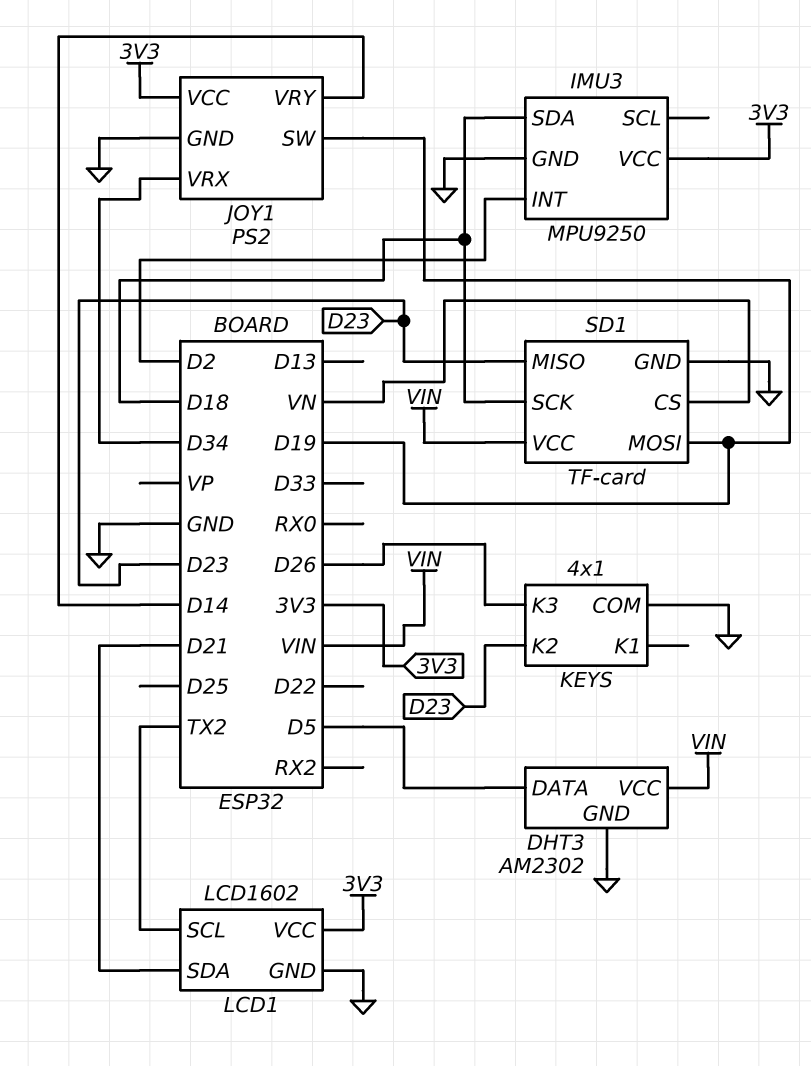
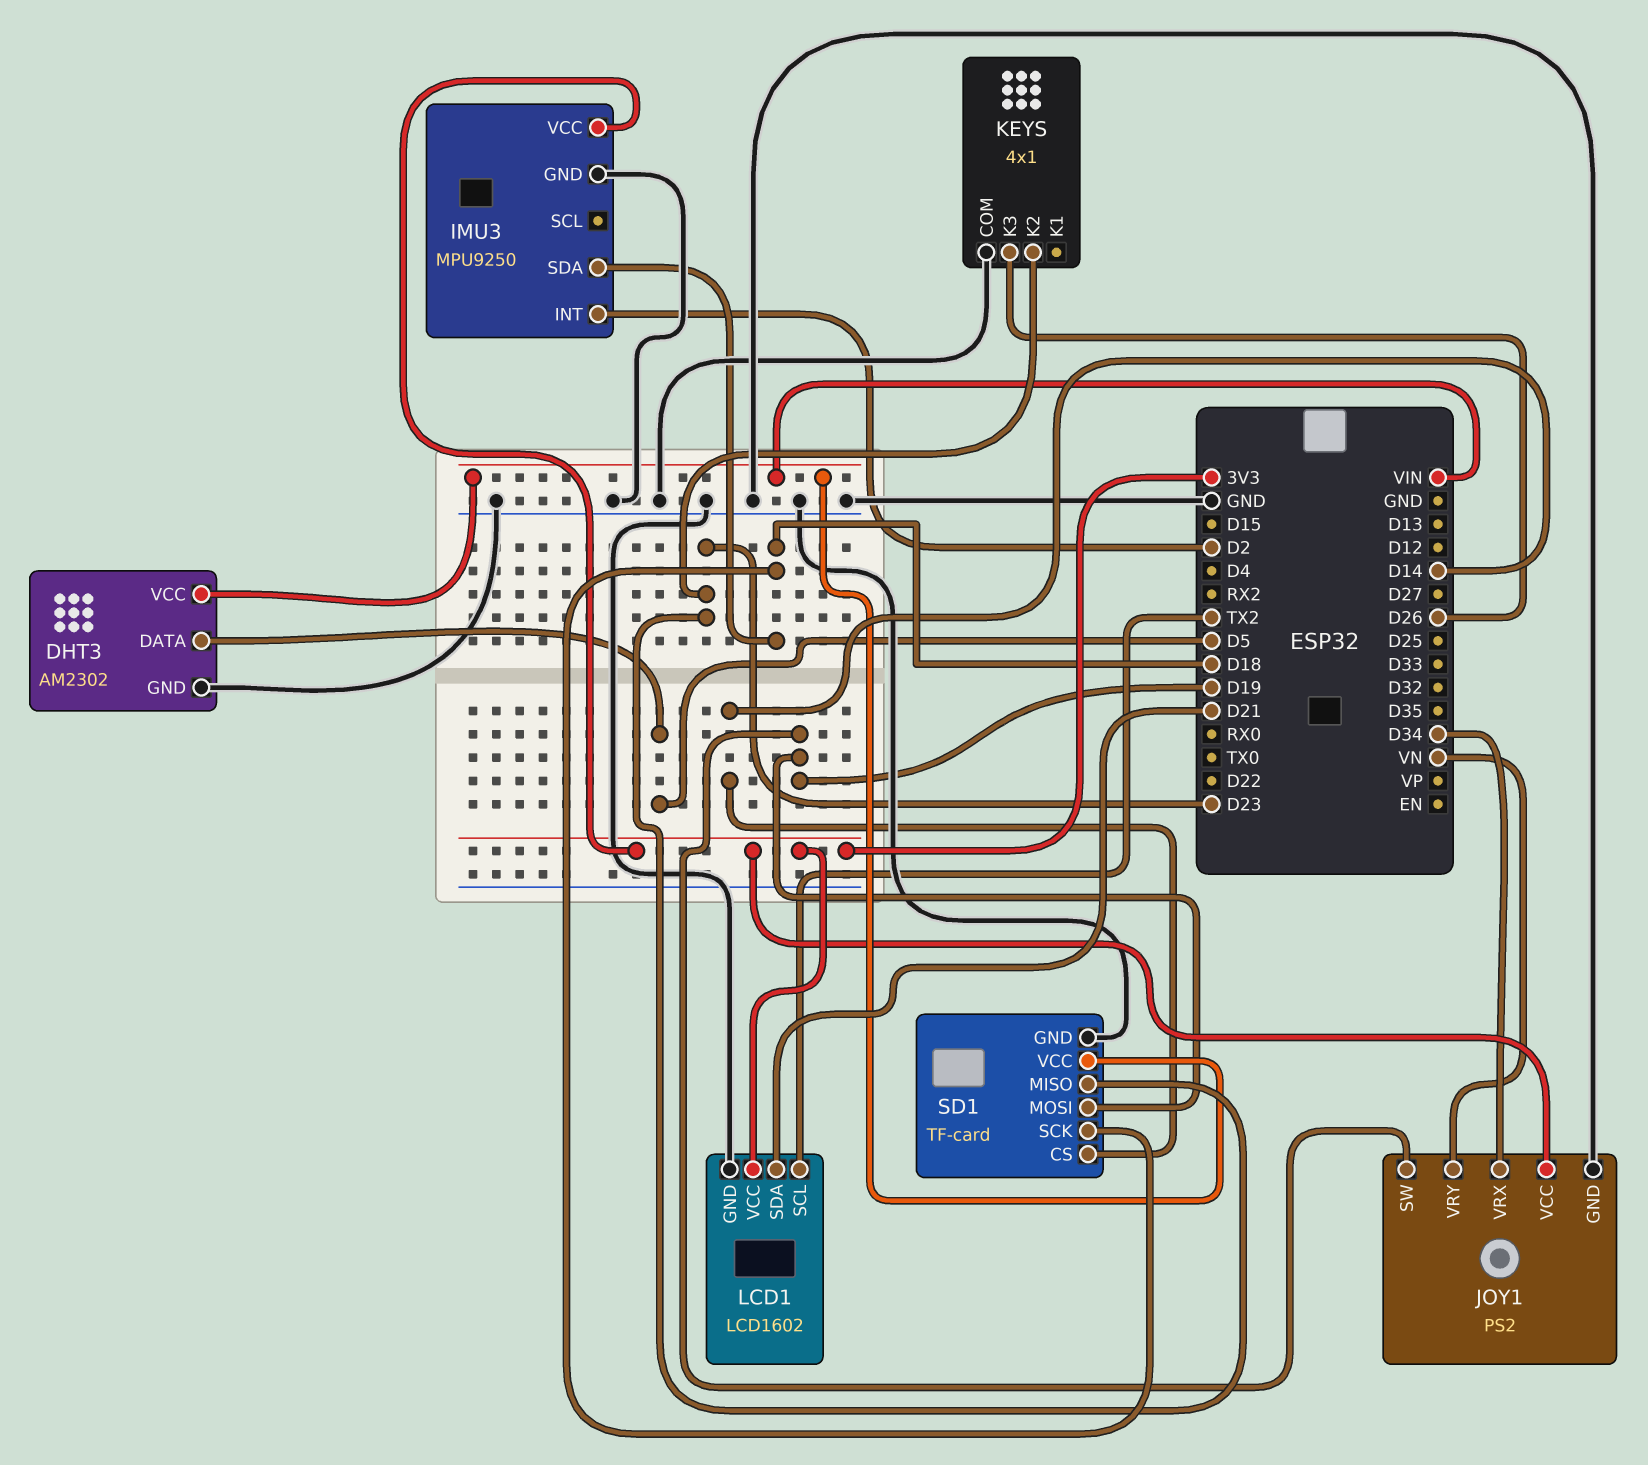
JOY1 pin VRY: D14 -> VN
SD1 pin CS: VN -> D14

